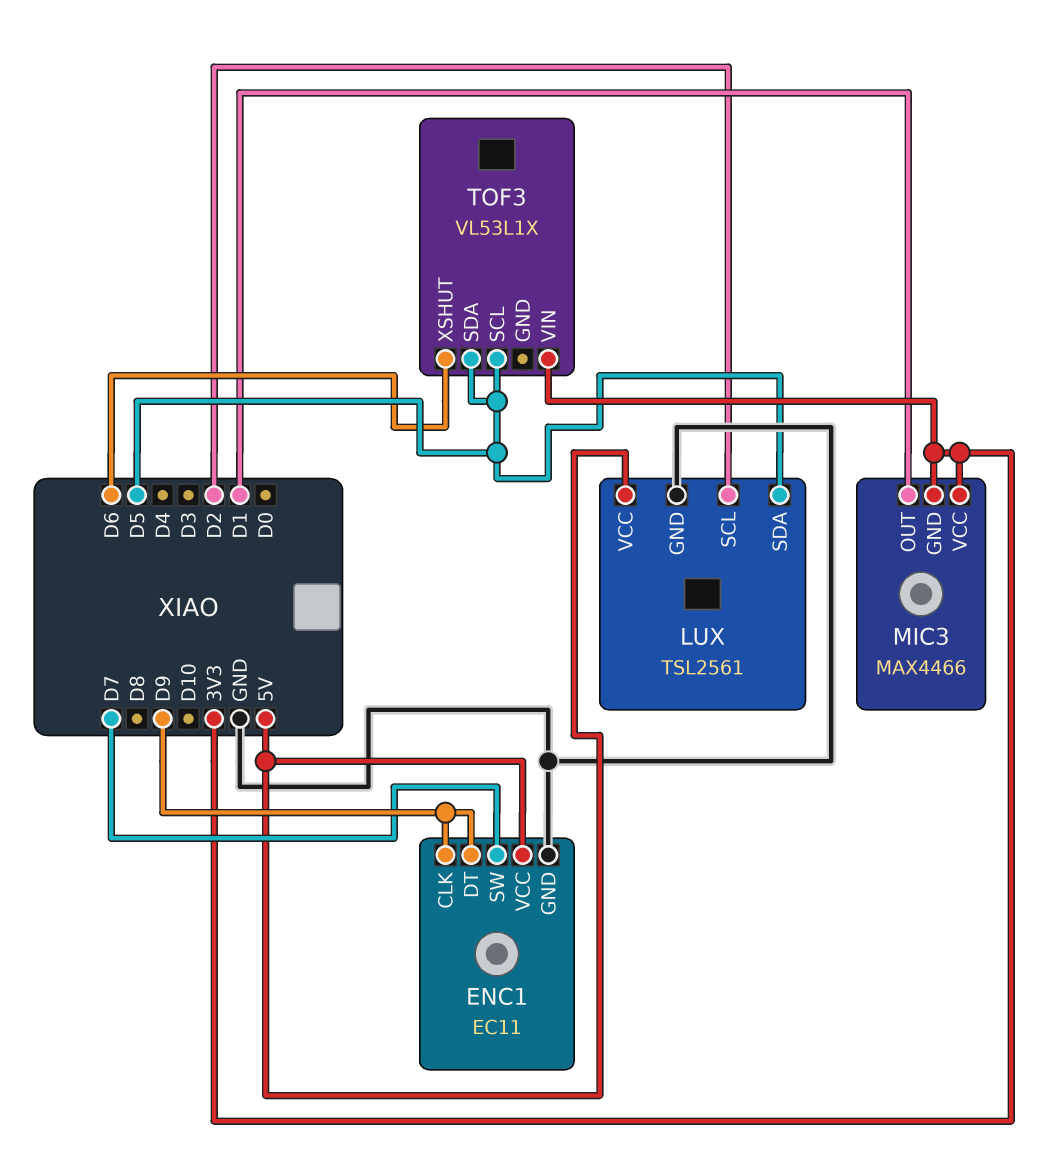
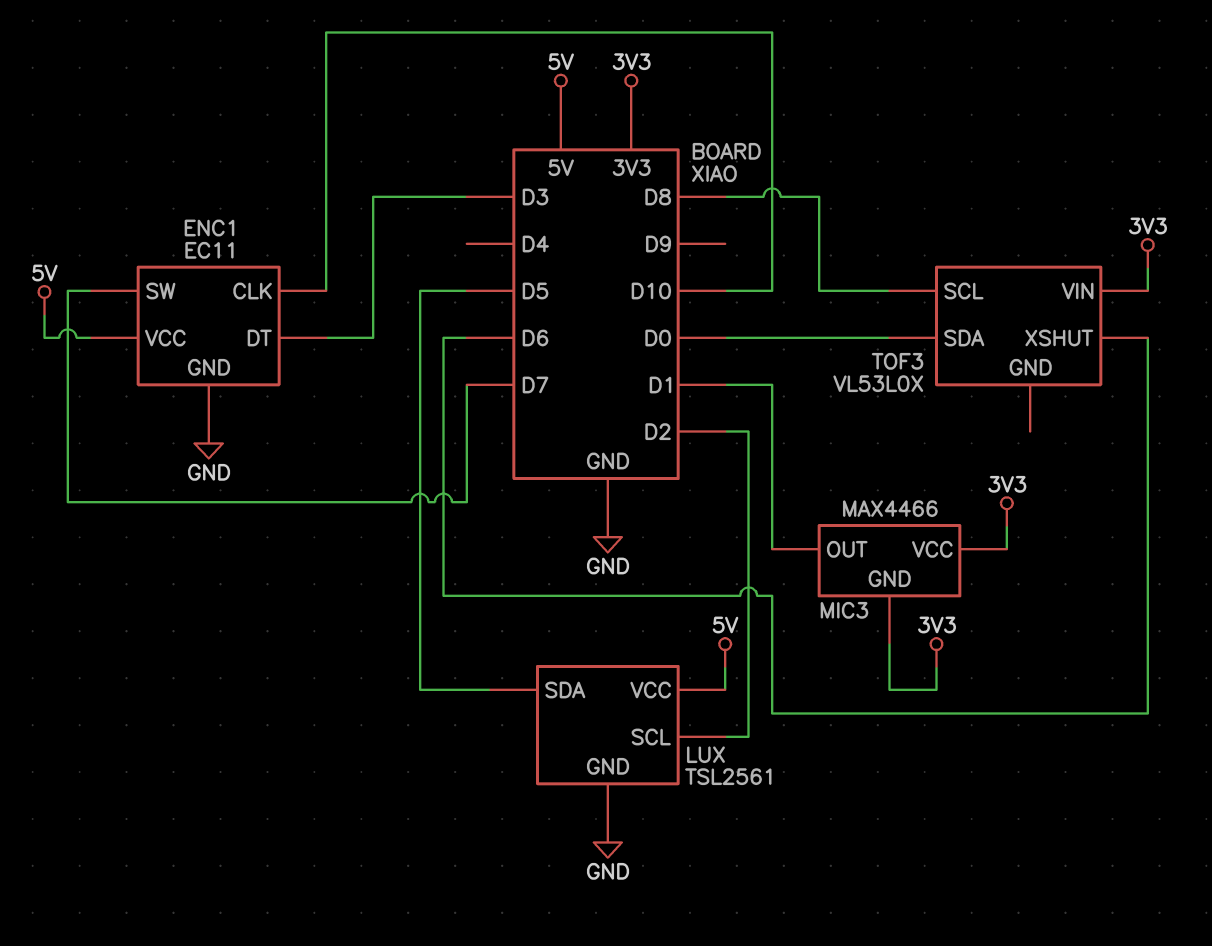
ENC1 pin CLK: D9 -> D10
ENC1 pin DT: D9 -> D3
TOF3: VL53L1X -> VL53L0X
TOF3 pin SCL: D5 -> D8
TOF3 pin SDA: D5 -> D0

